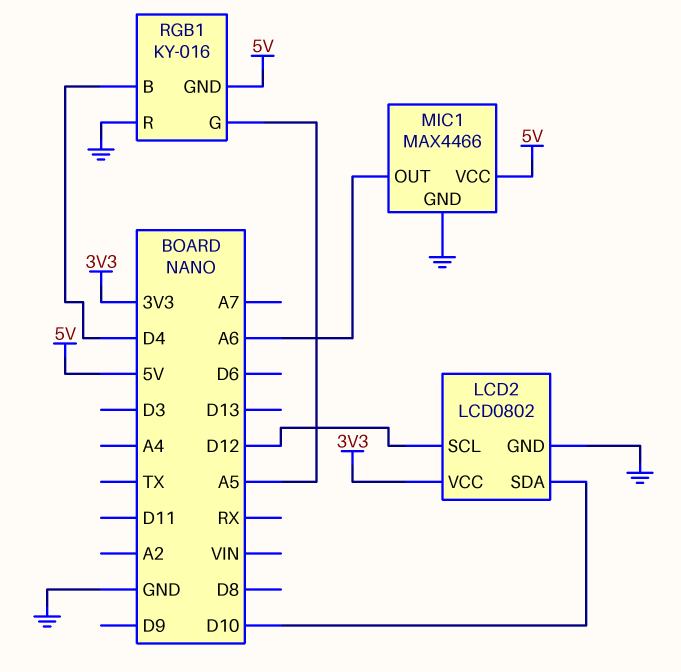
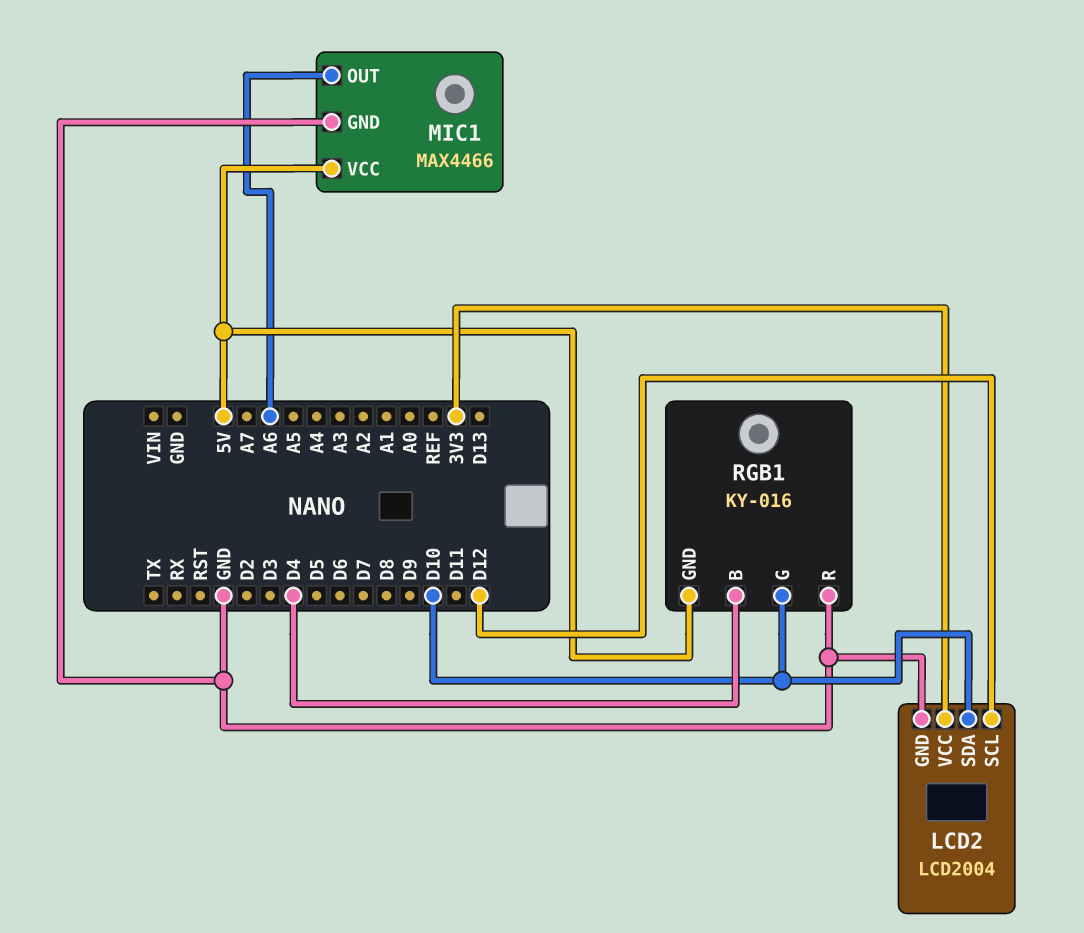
LCD2: LCD0802 -> LCD2004
RGB1 pin G: A5 -> D10

